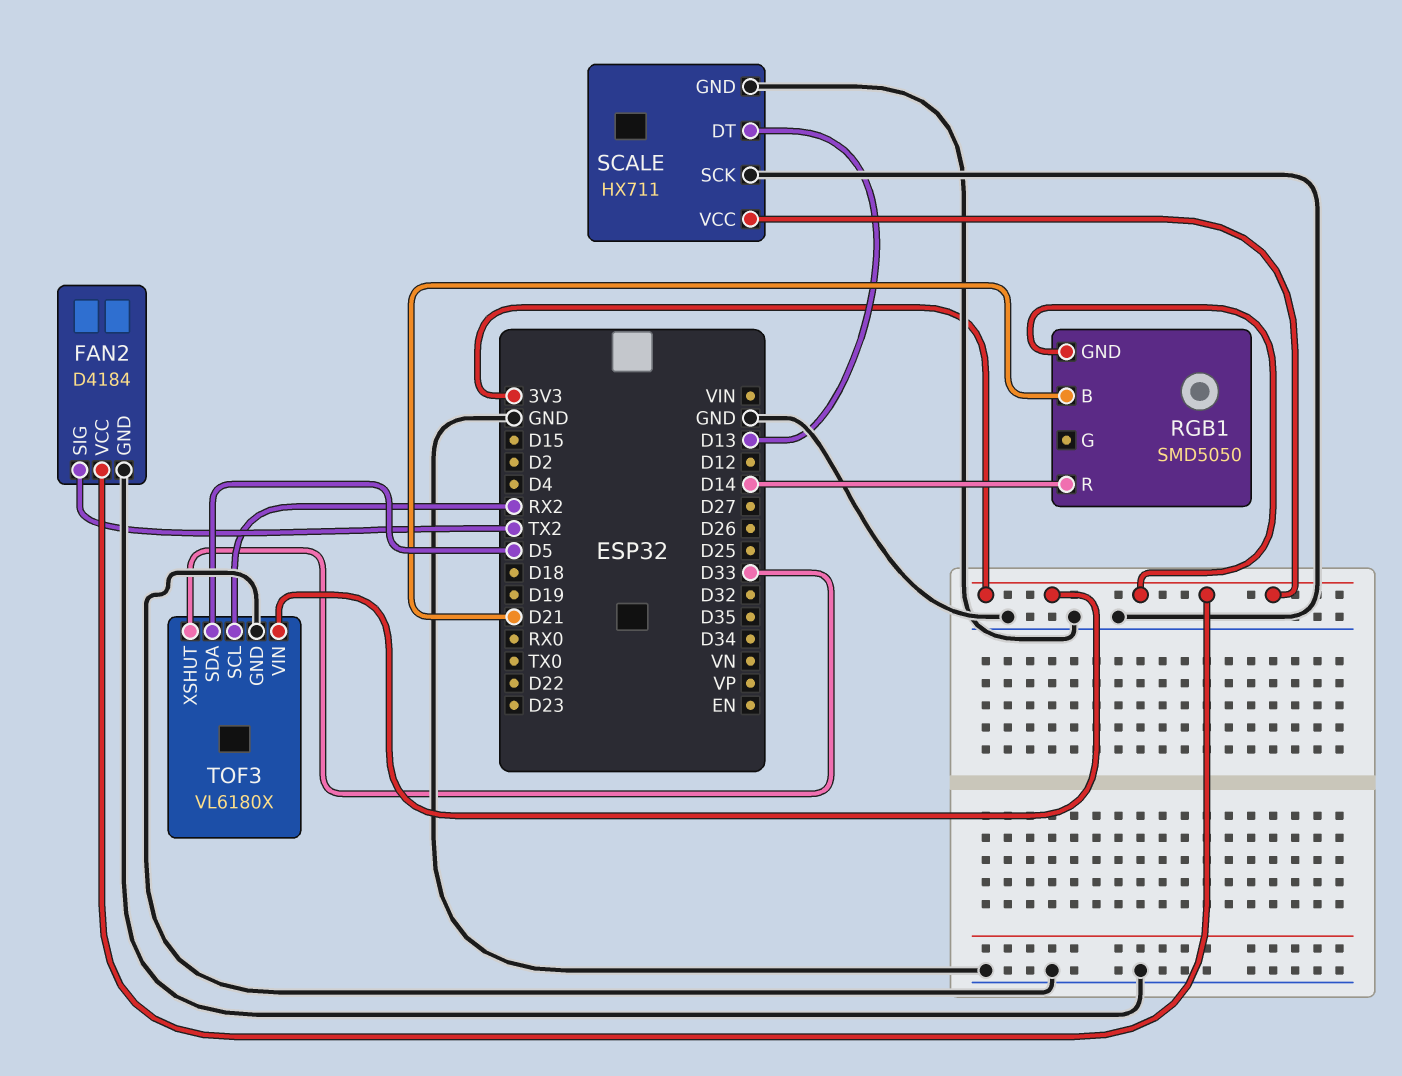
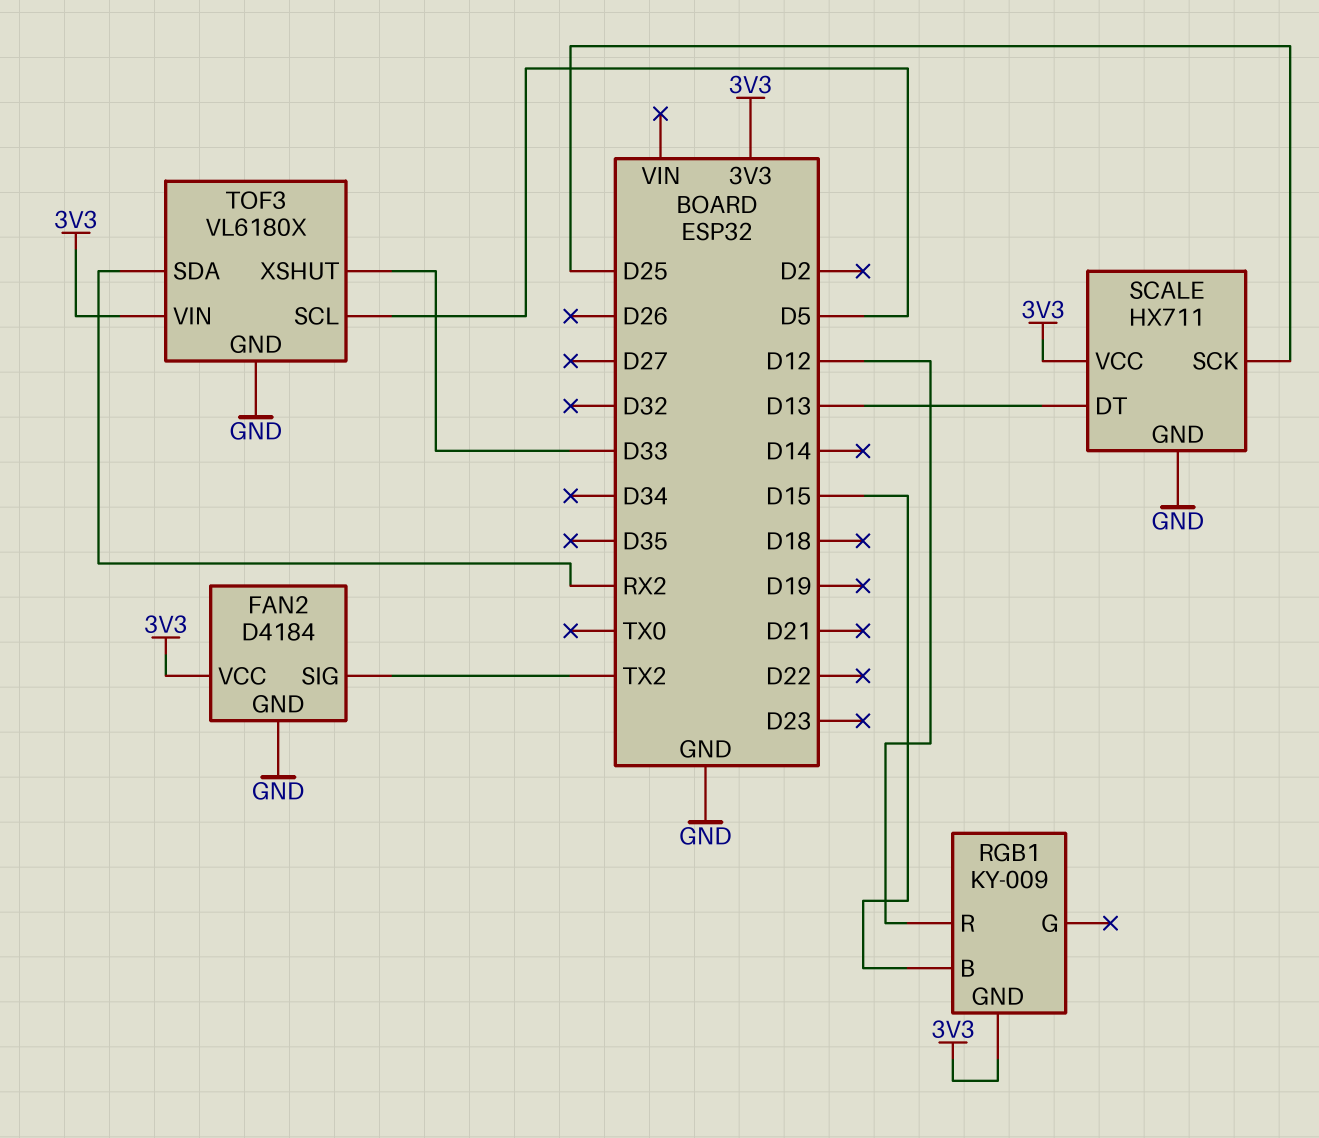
RGB1: SMD5050 -> KY-009
RGB1 pin B: D21 -> D15
RGB1 pin R: D14 -> D12
SCALE pin SCK: GND -> D25
TOF3 pin SCL: RX2 -> D5
TOF3 pin SDA: D5 -> RX2

